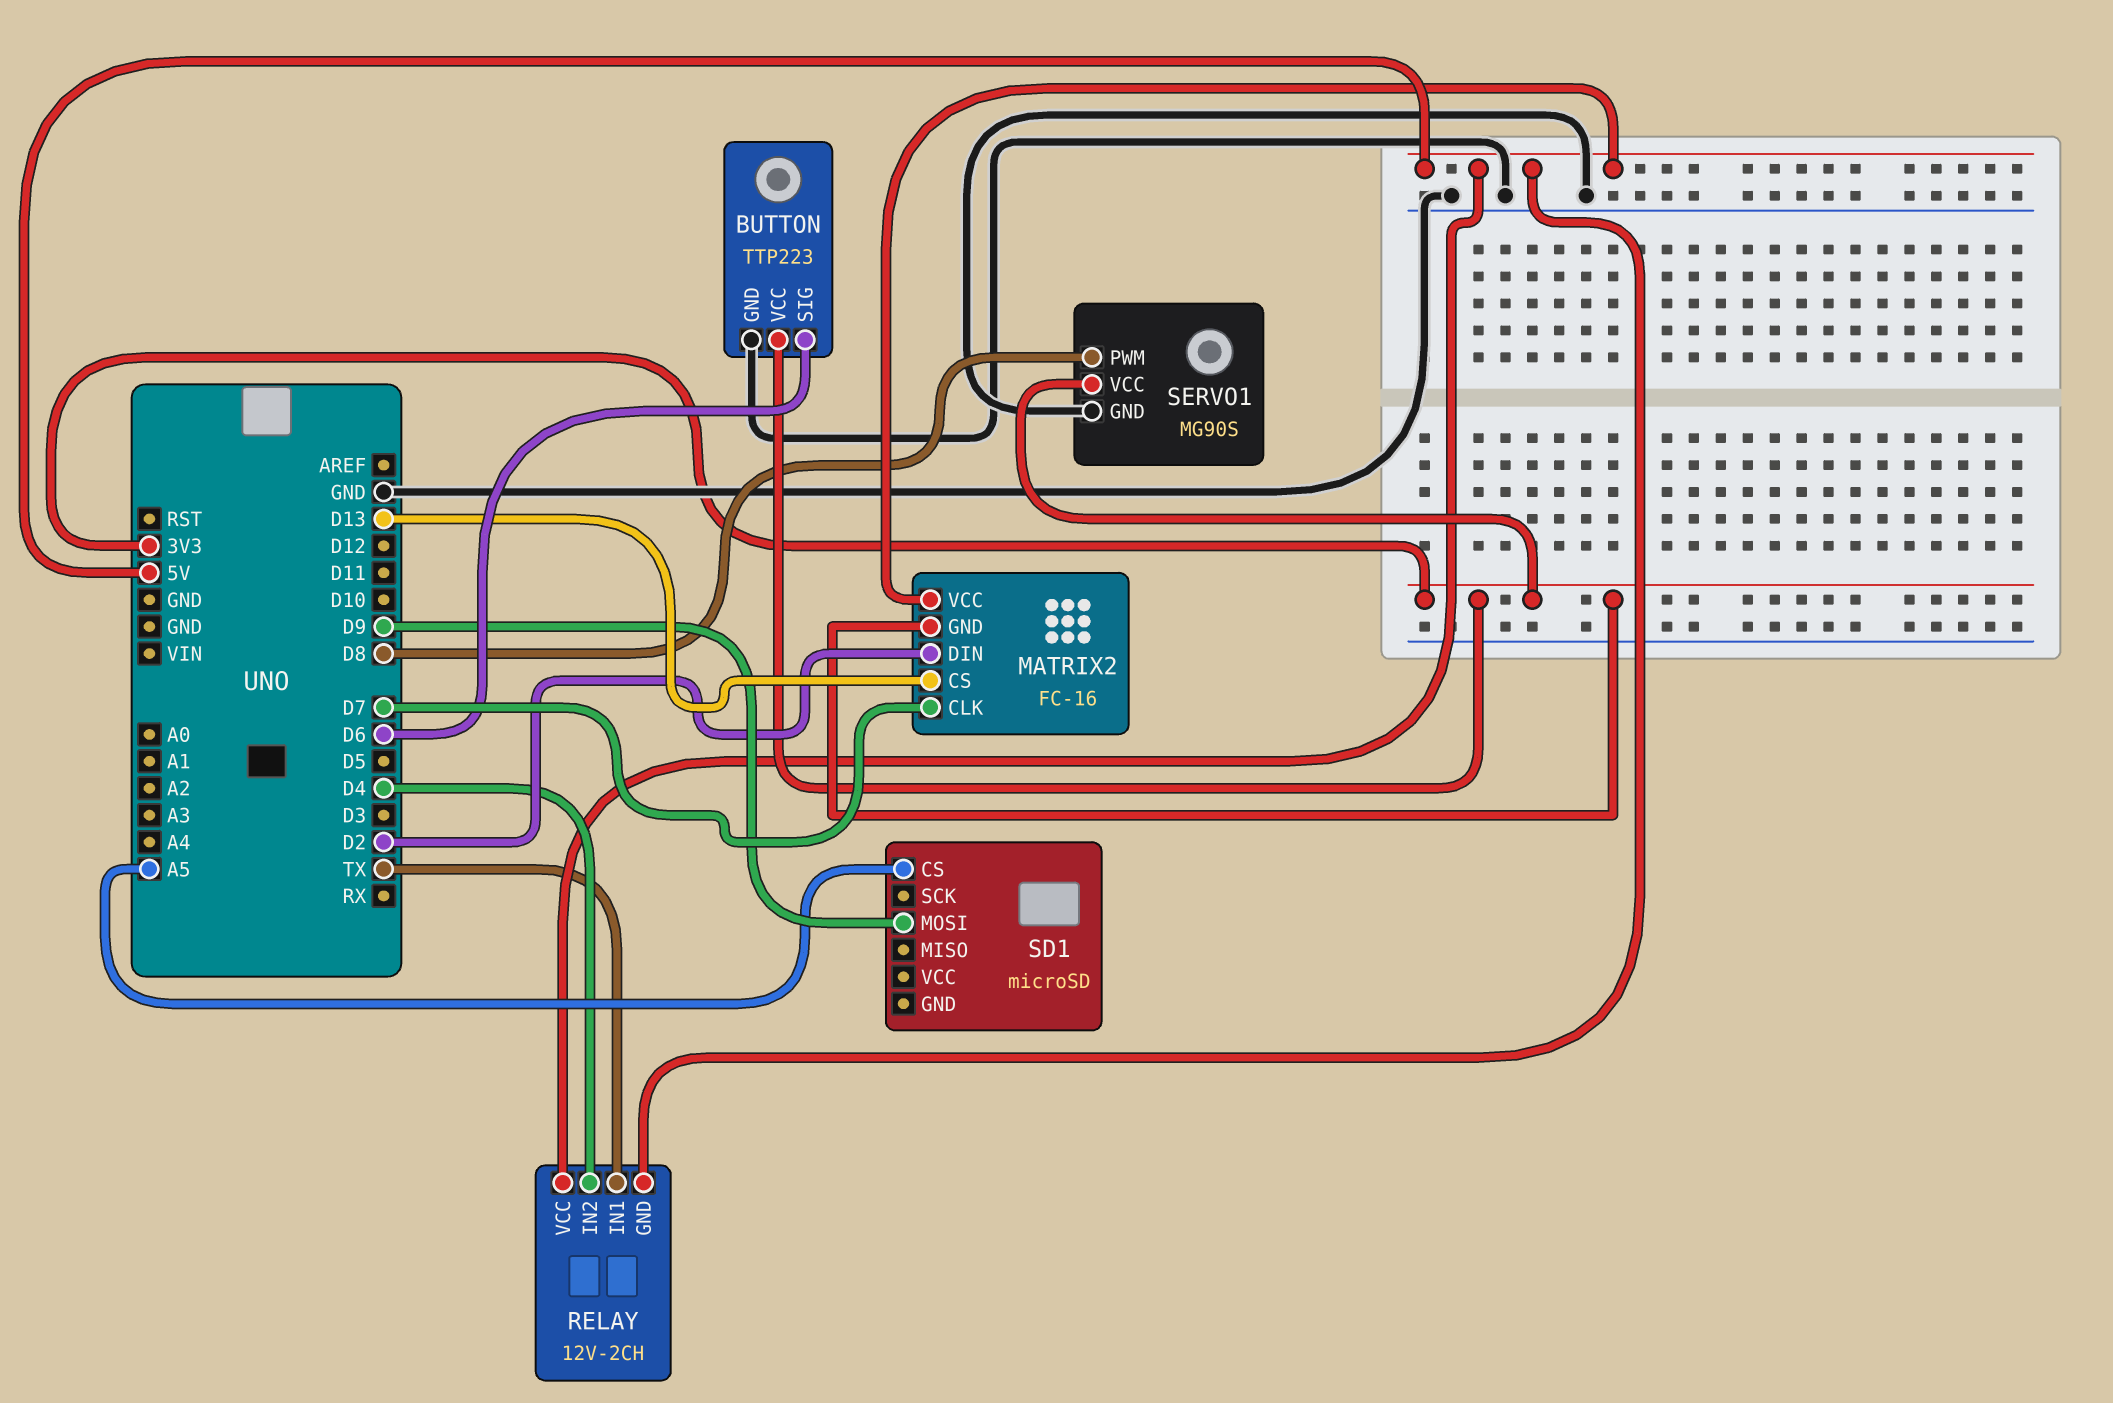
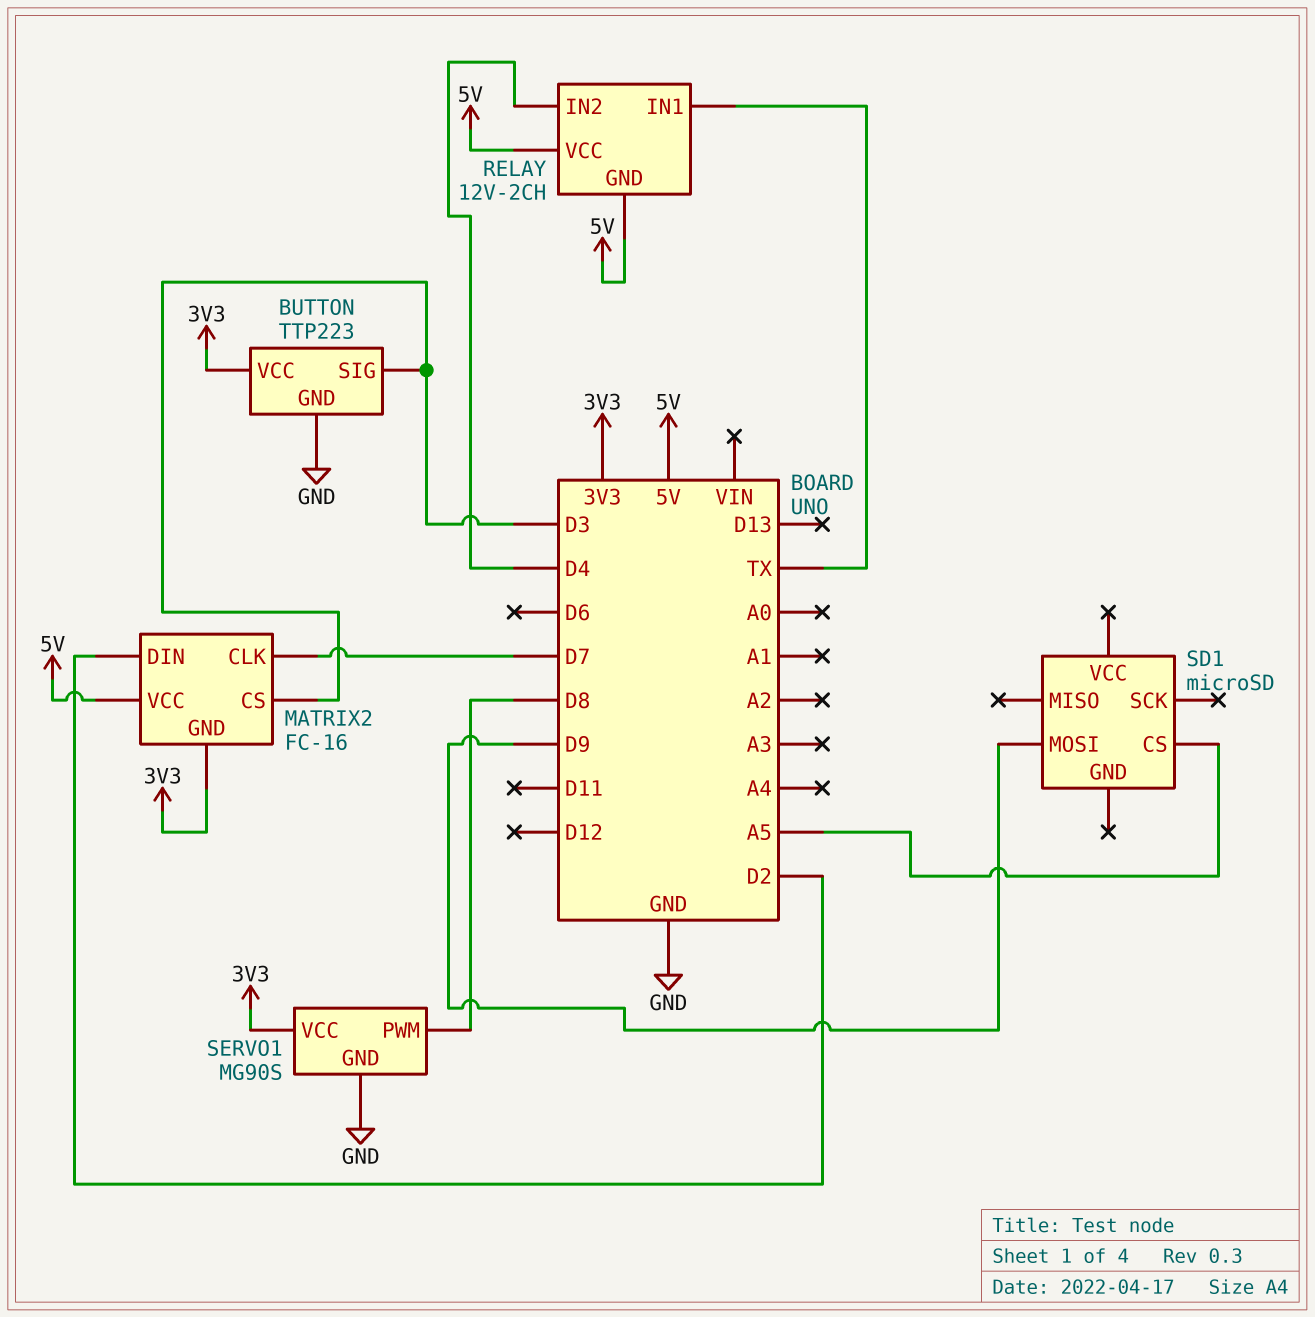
BUTTON pin SIG: D6 -> D3
MATRIX2 pin CS: D13 -> D3

